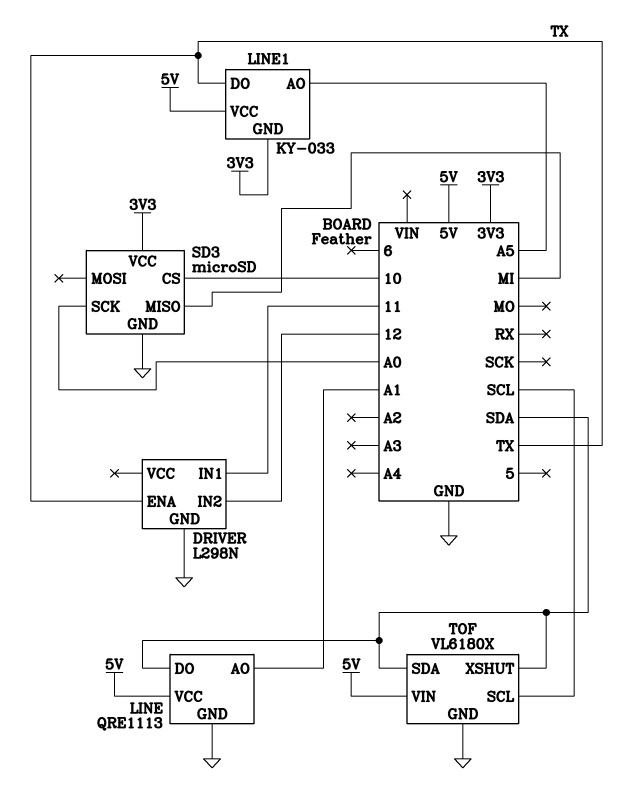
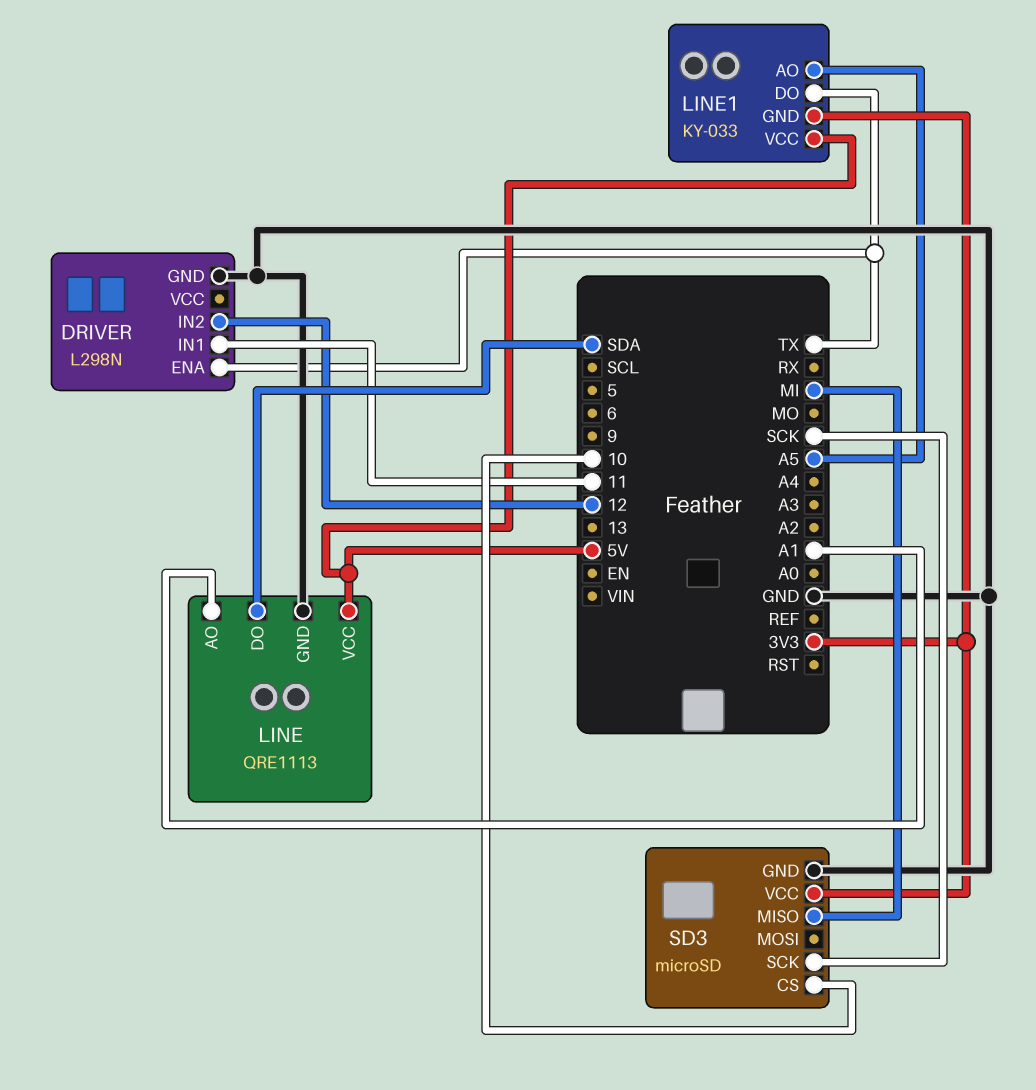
SD3 pin SCK: A0 -> SCK
TOF: VL6180X -> none
TOF pin GND: GND -> none
TOF pin SCL: SCL -> none
TOF pin SDA: SDA -> none
TOF pin VIN: 5V -> none
TOF pin XSHUT: SDA -> none

